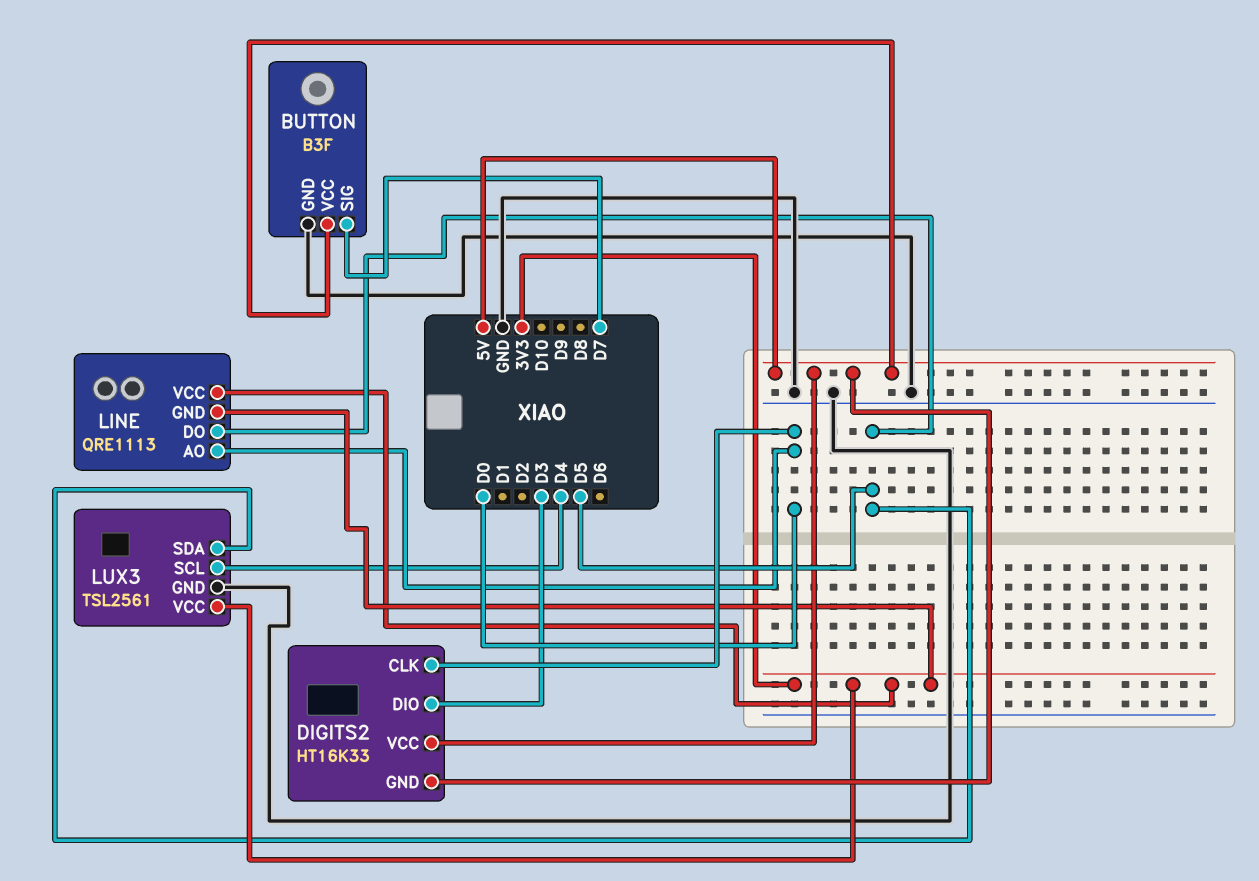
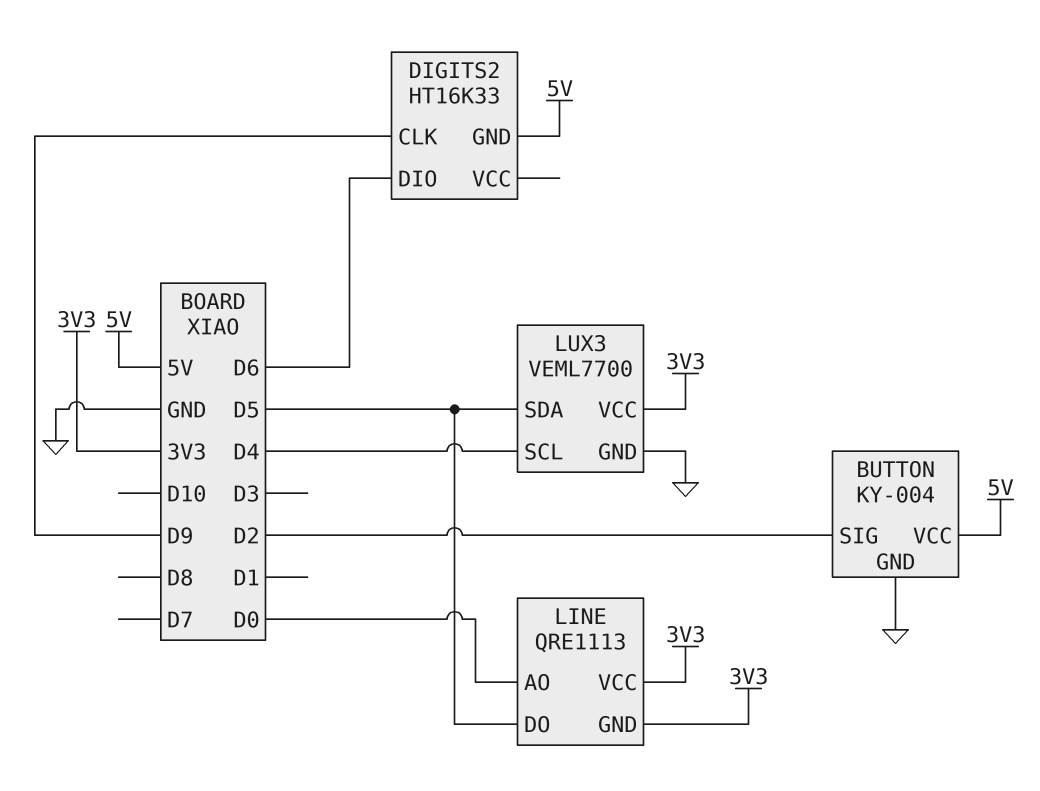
BUTTON: B3F -> KY-004
BUTTON pin SIG: D7 -> D2
DIGITS2 pin CLK: D0 -> D9
DIGITS2 pin DIO: D3 -> D6
DIGITS2 pin VCC: 5V -> none
LUX3: TSL2561 -> VEML7700

